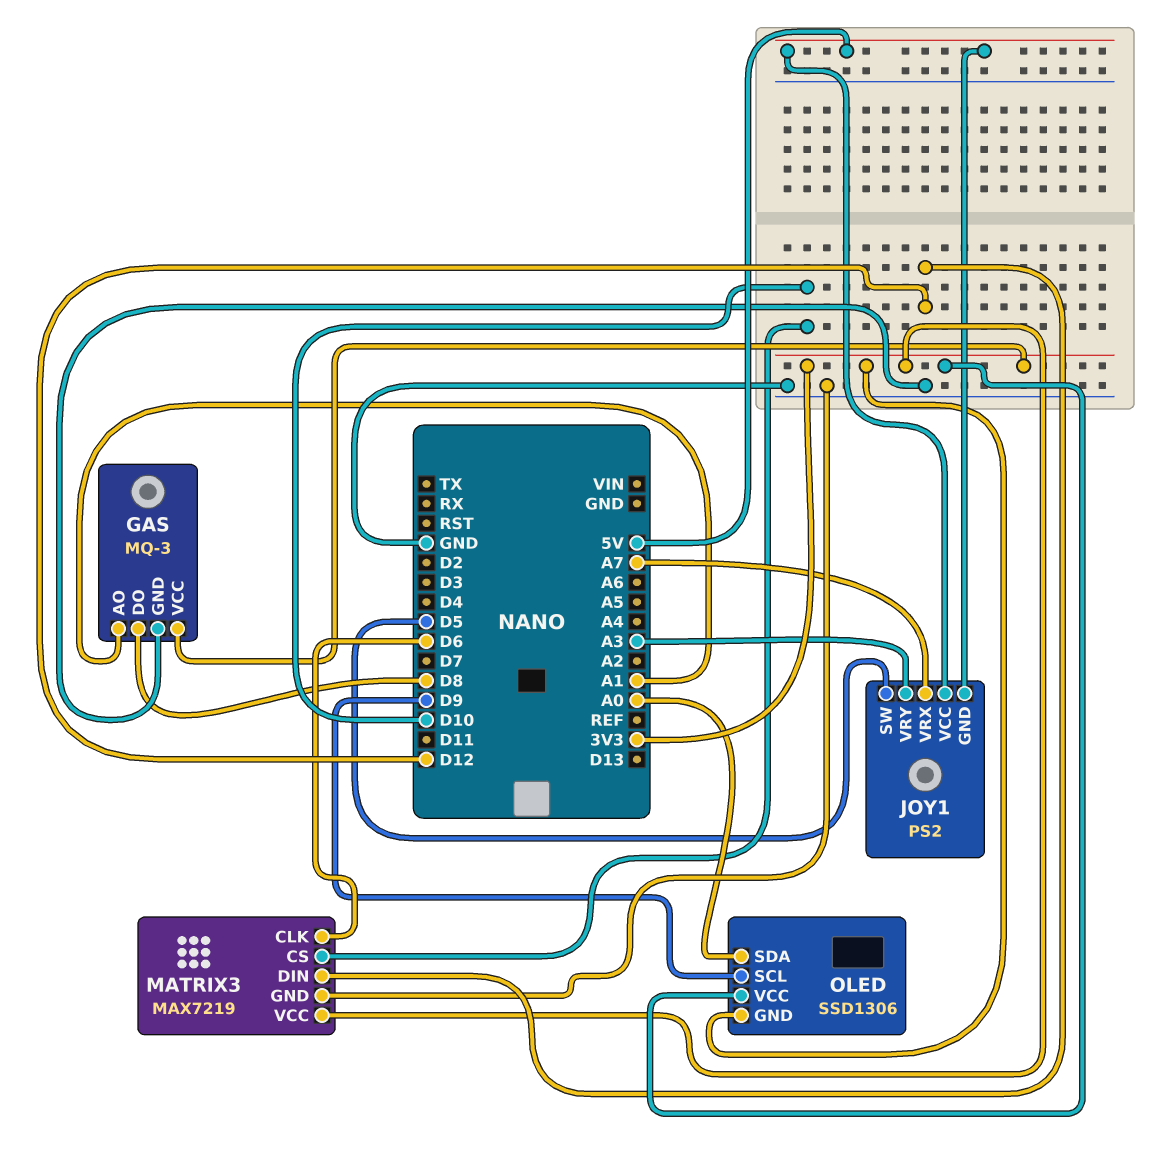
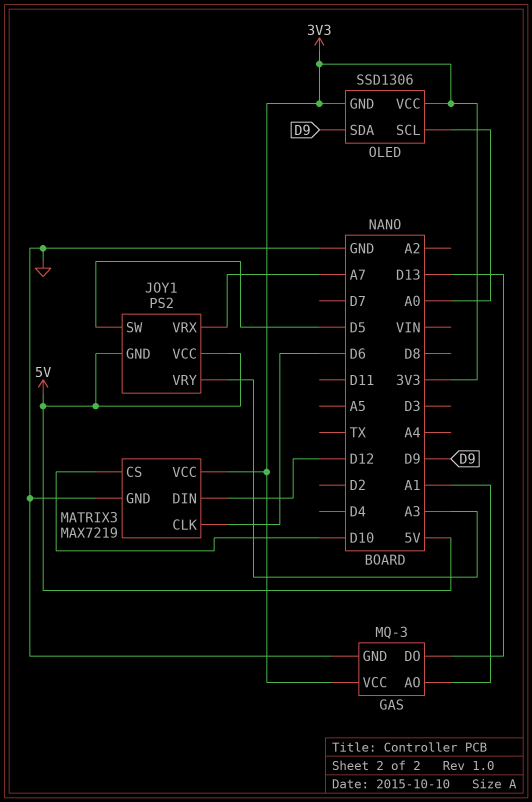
GAS pin DO: D8 -> D13
OLED pin SCL: D9 -> A0
OLED pin SDA: A0 -> D9

